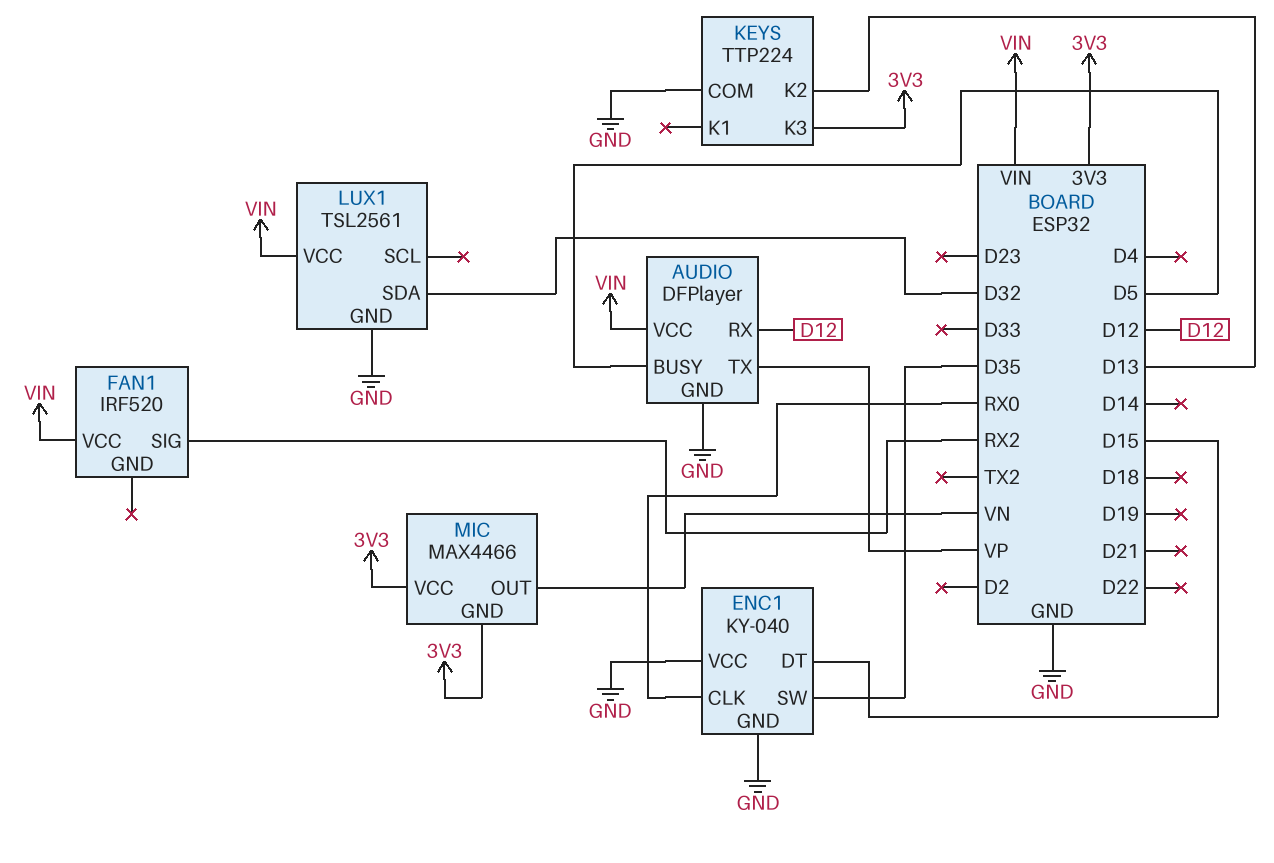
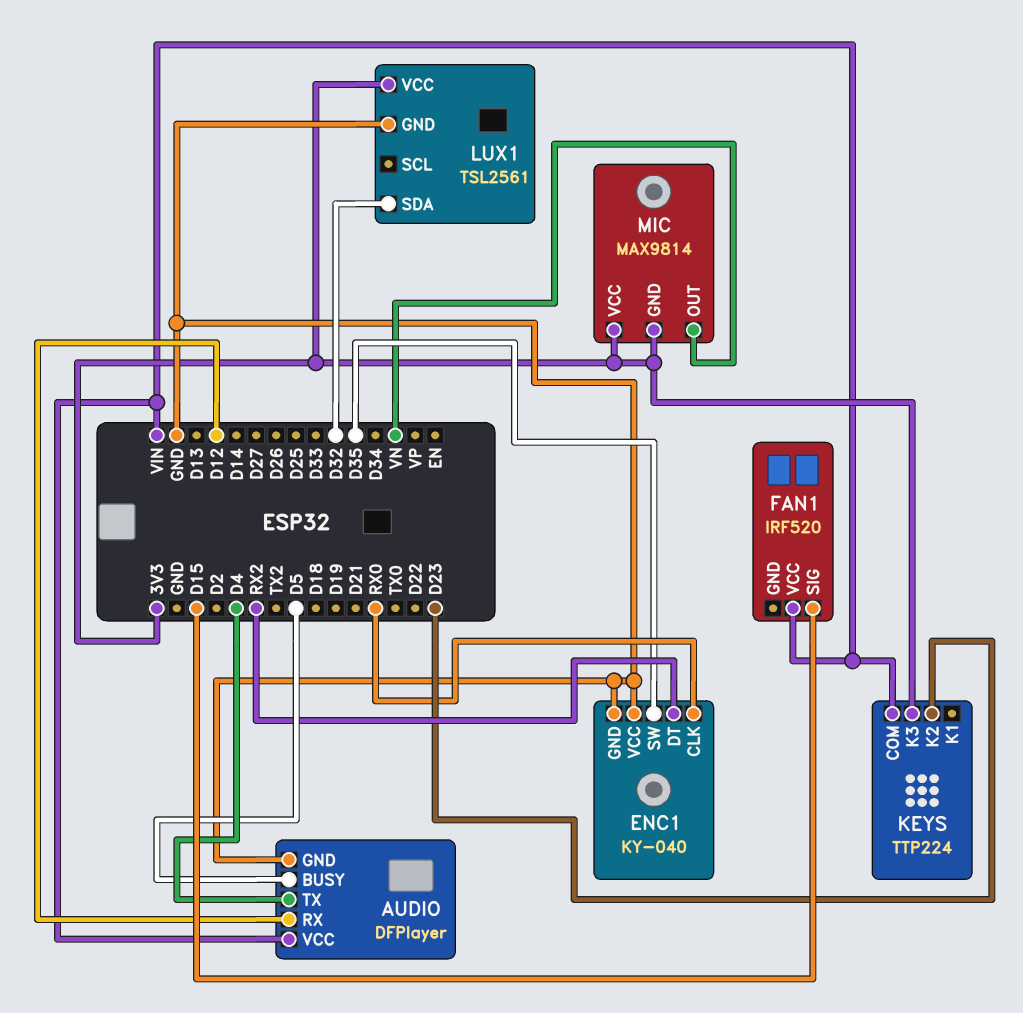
AUDIO pin TX: VP -> D4
ENC1 pin DT: D15 -> RX2
FAN1 pin SIG: RX2 -> D15
KEYS pin COM: GND -> VIN
KEYS pin K2: D13 -> D23
LUX1 pin VCC: VIN -> 3V3
MIC: MAX4466 -> MAX9814

